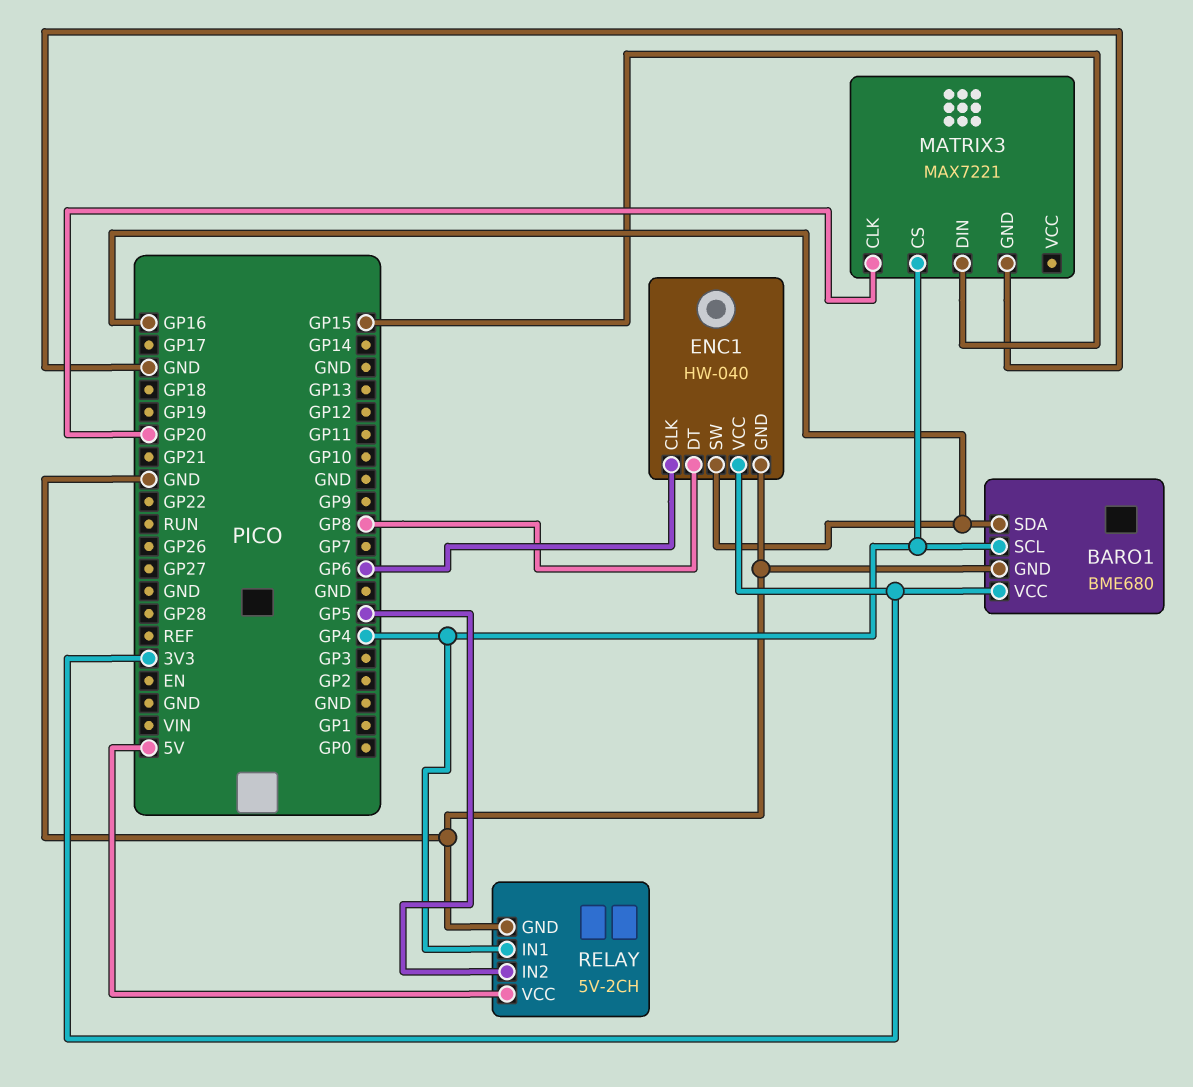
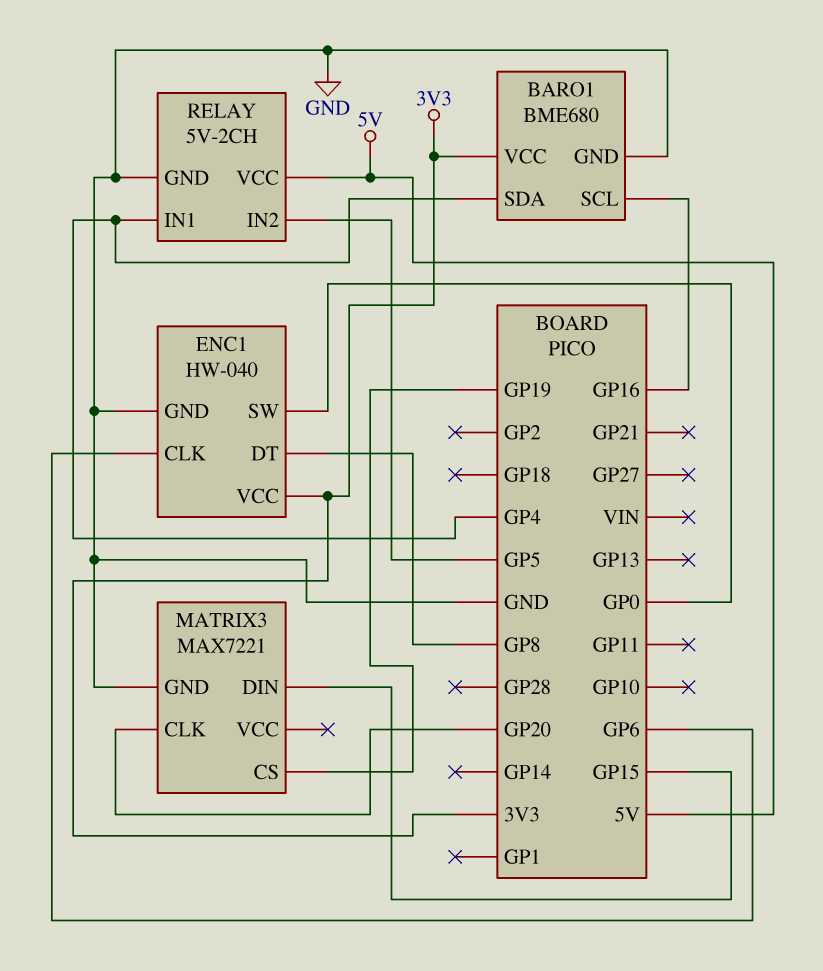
BARO1 pin SCL: GP4 -> GP16
BARO1 pin SDA: GP16 -> GP4
ENC1 pin SW: GP16 -> GP0
MATRIX3 pin CS: GP4 -> GP19

